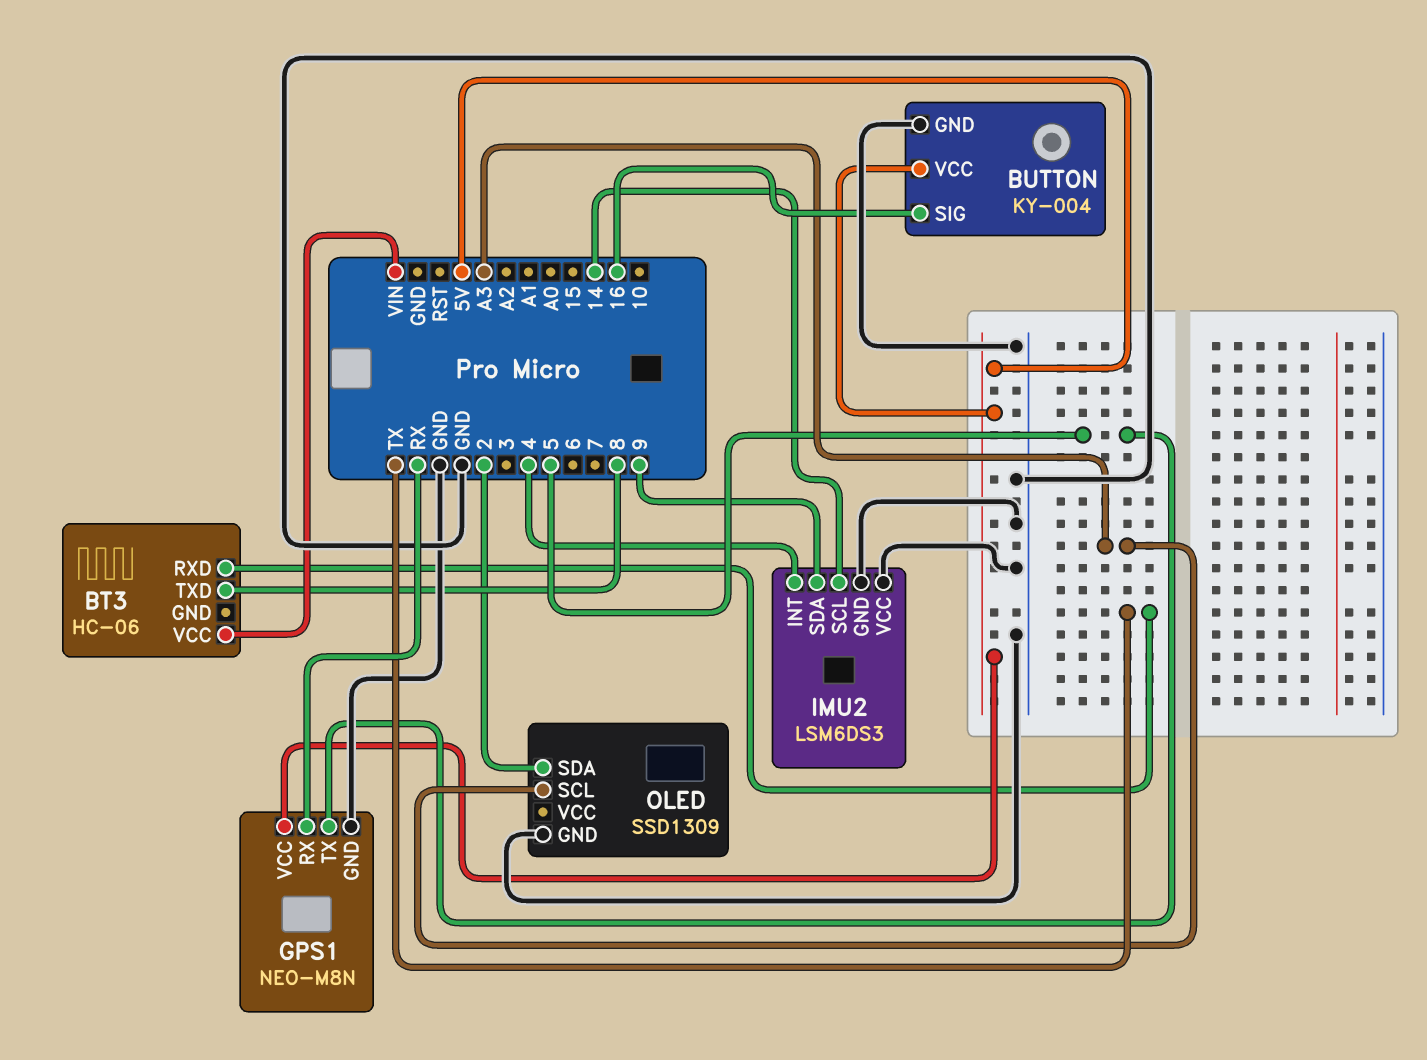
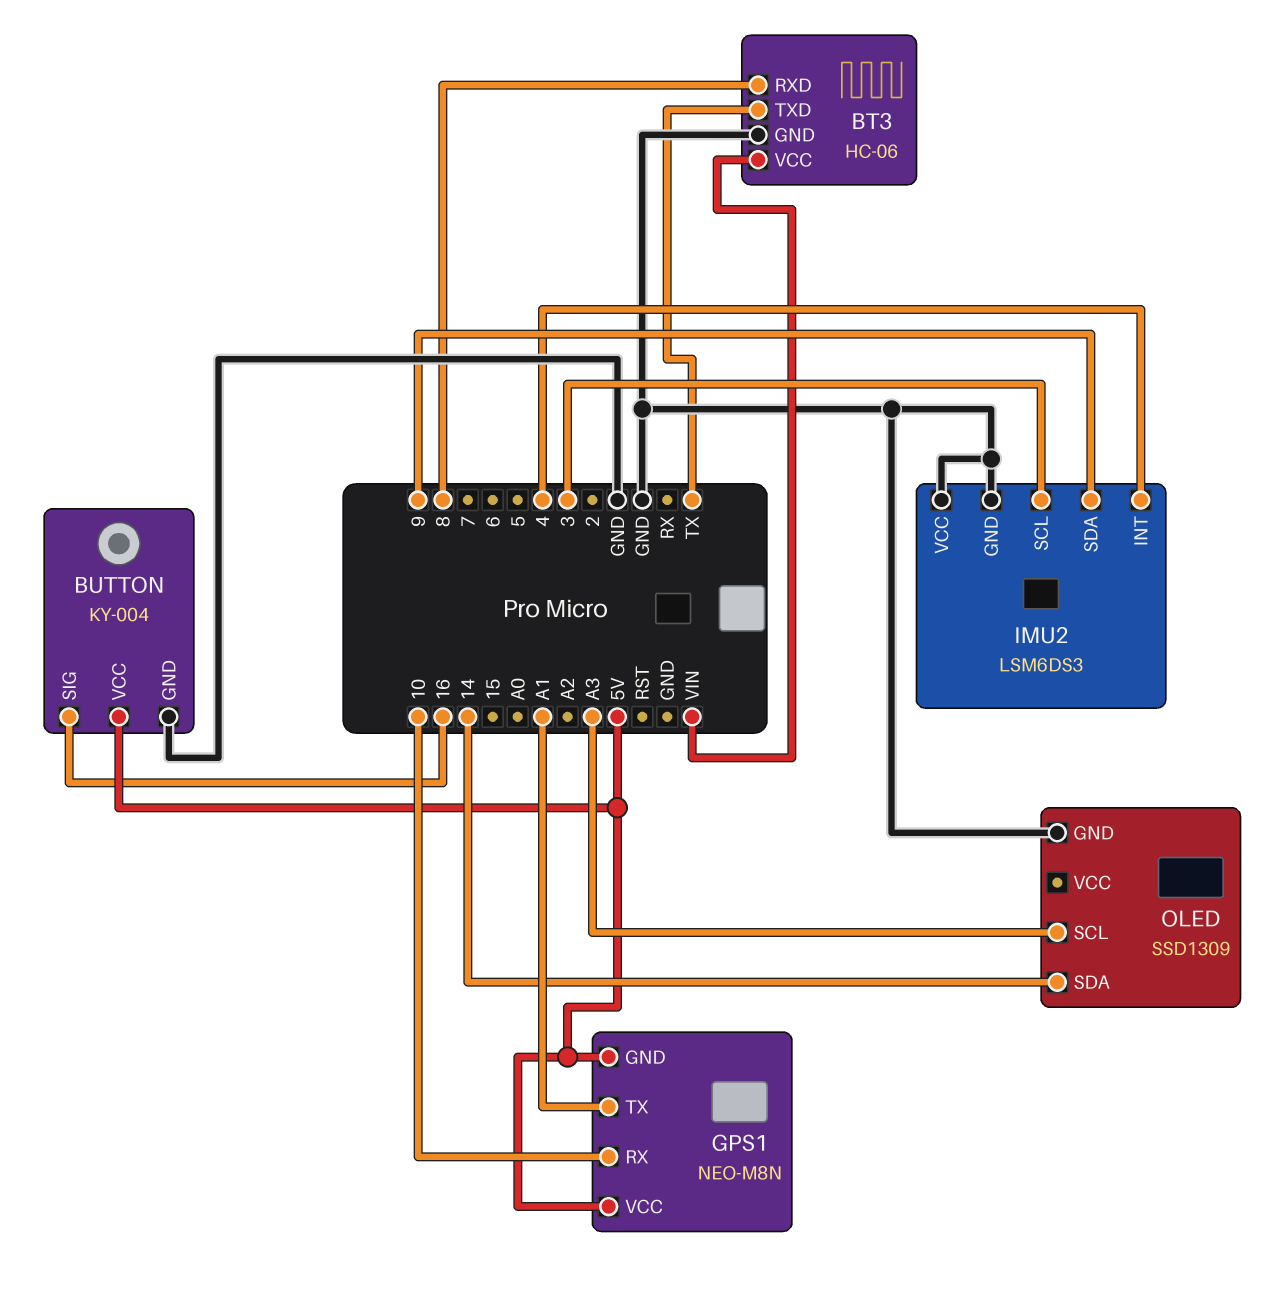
BT3 pin GND: none -> GND
BT3 pin RXD: TX -> 8
BT3 pin TXD: 8 -> TX
GPS1 pin GND: GND -> 5V
GPS1 pin RX: RX -> 10
GPS1 pin TX: 5 -> A1
IMU2 pin SCL: 14 -> 3
OLED pin SDA: 2 -> 14

